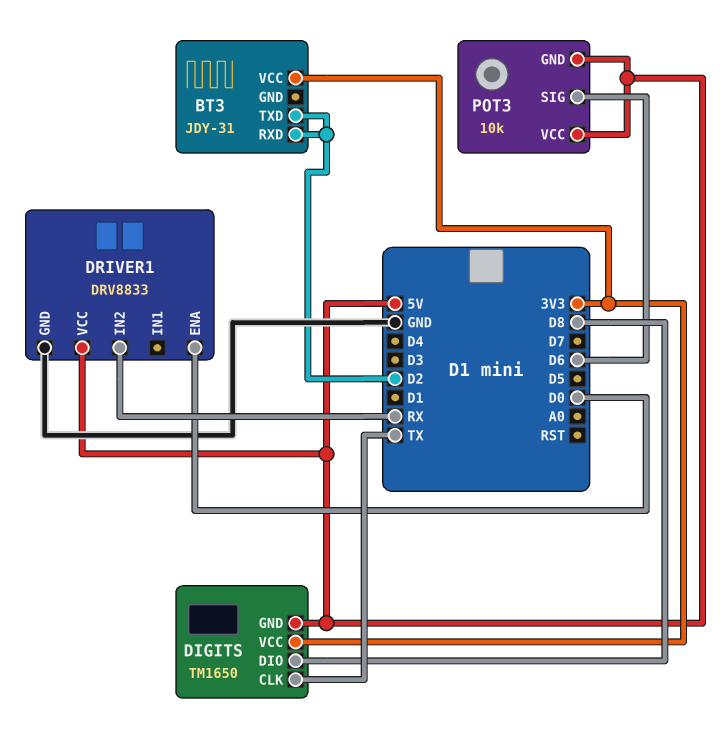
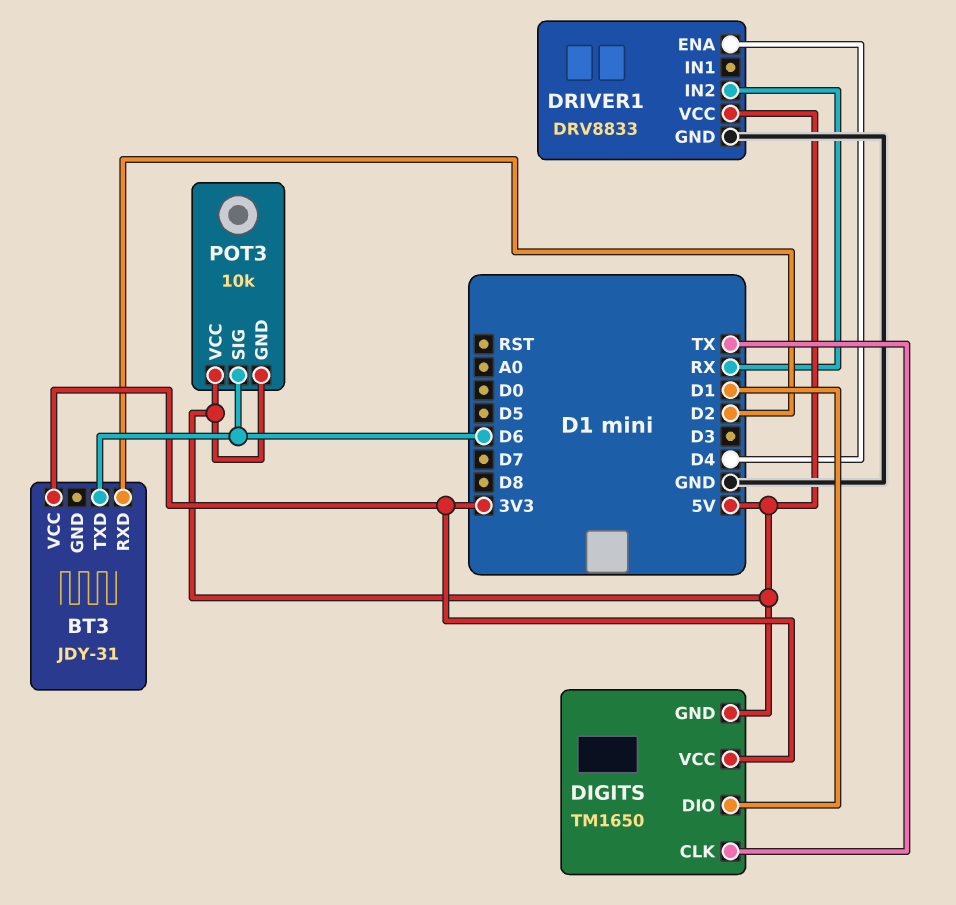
BT3 pin TXD: D2 -> D6
DIGITS pin DIO: D8 -> D1
DRIVER1 pin ENA: D0 -> D4

